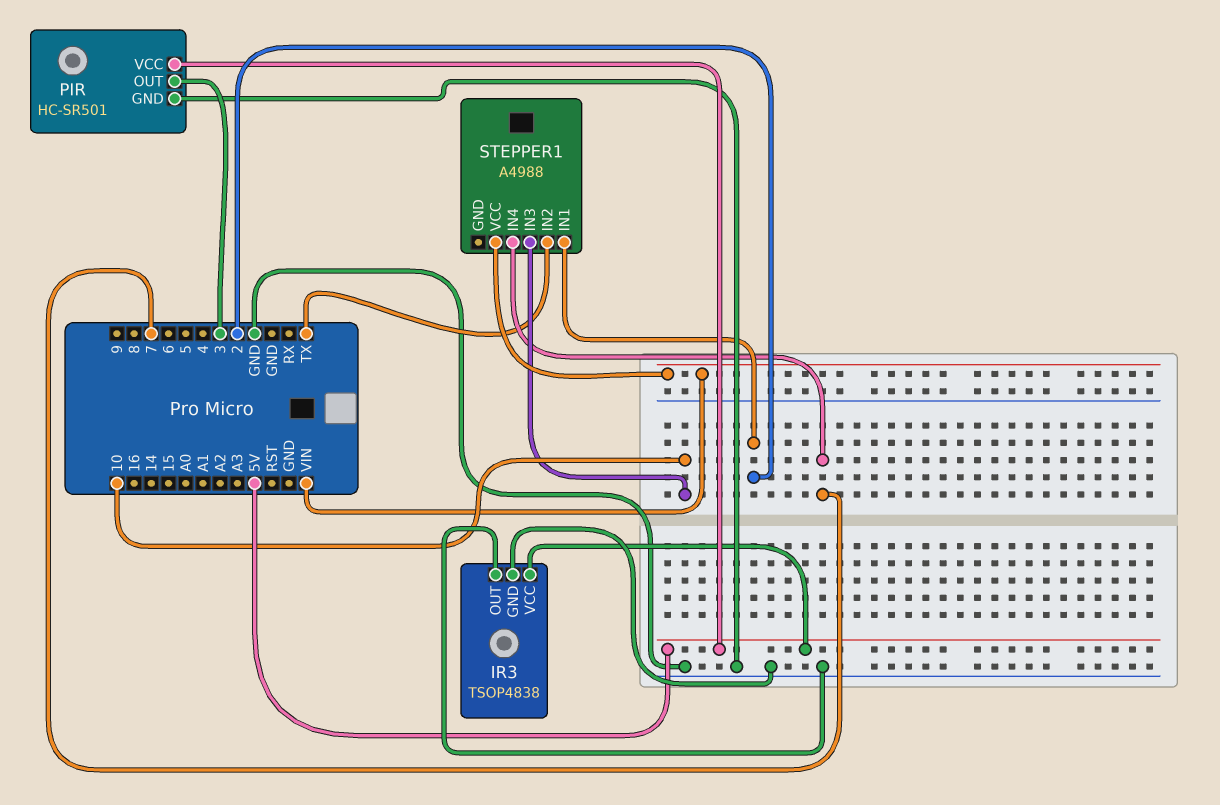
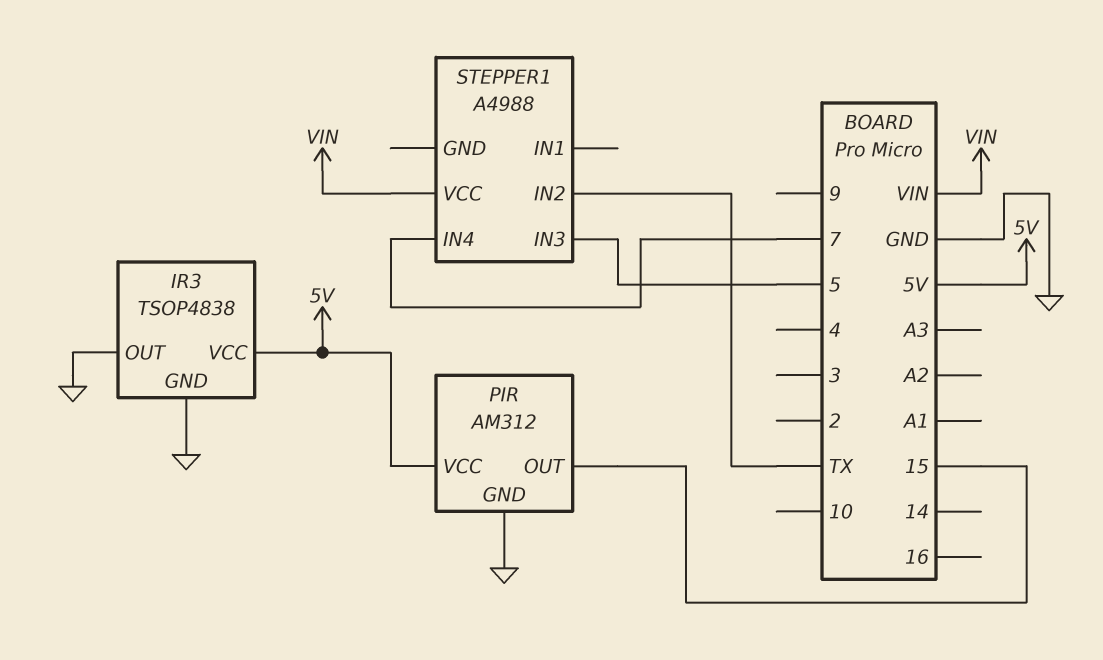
PIR: HC-SR501 -> AM312
PIR pin OUT: 3 -> 15
STEPPER1 pin IN1: 2 -> none
STEPPER1 pin IN3: 10 -> 5

